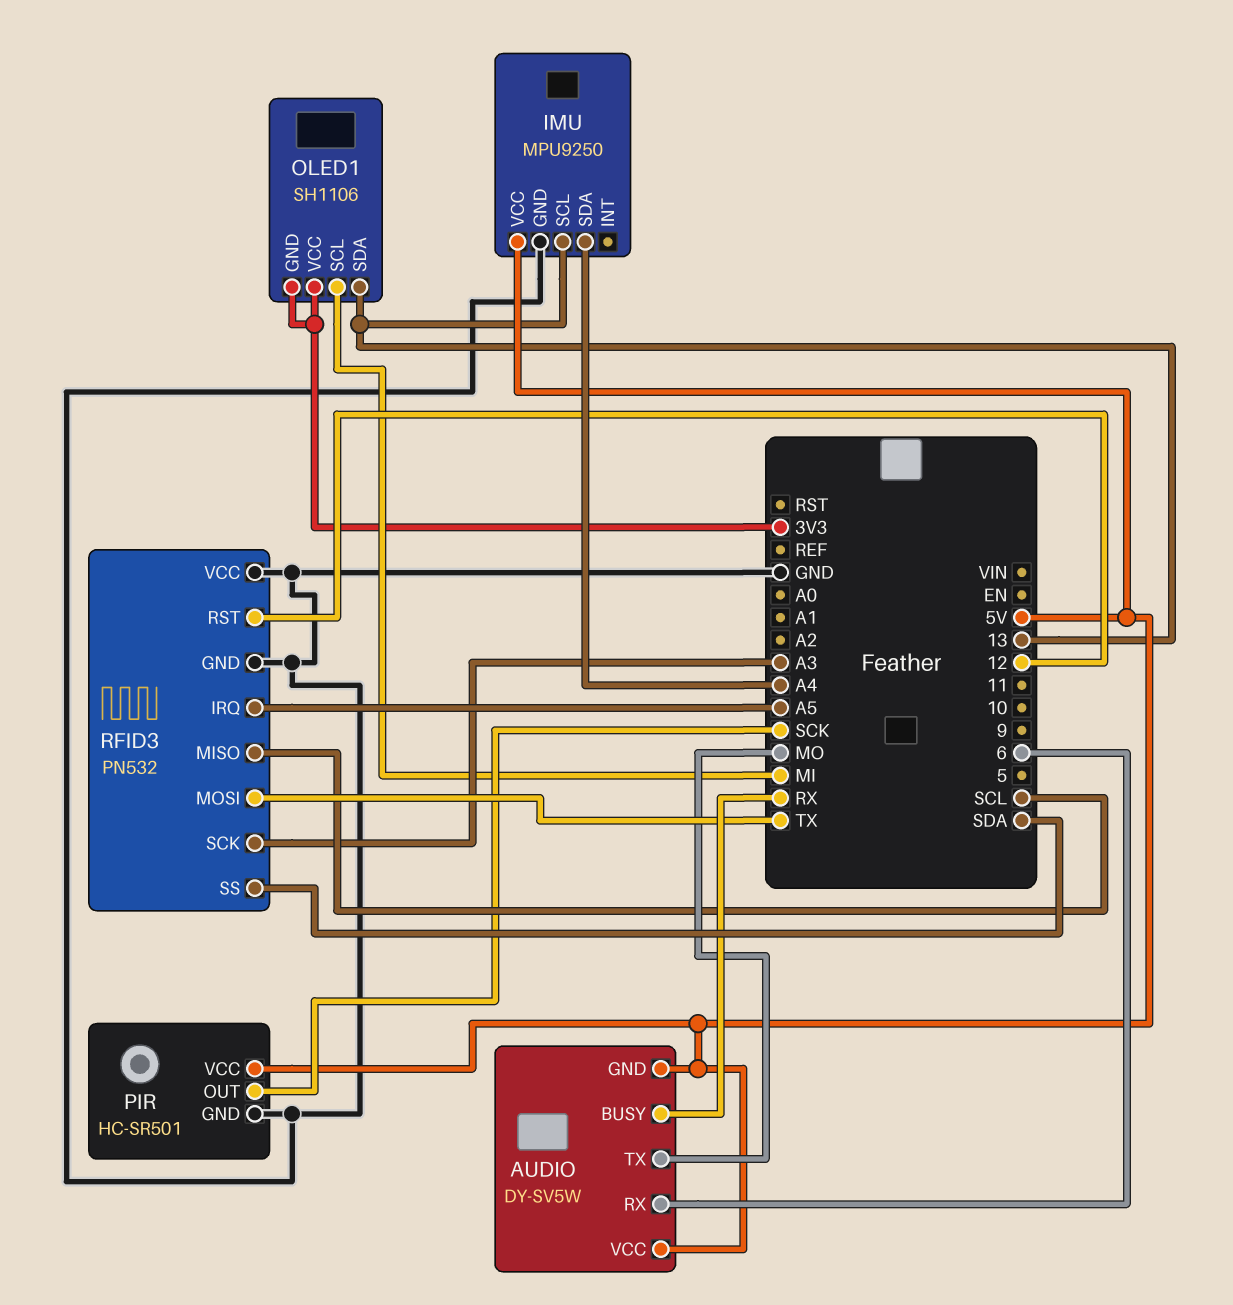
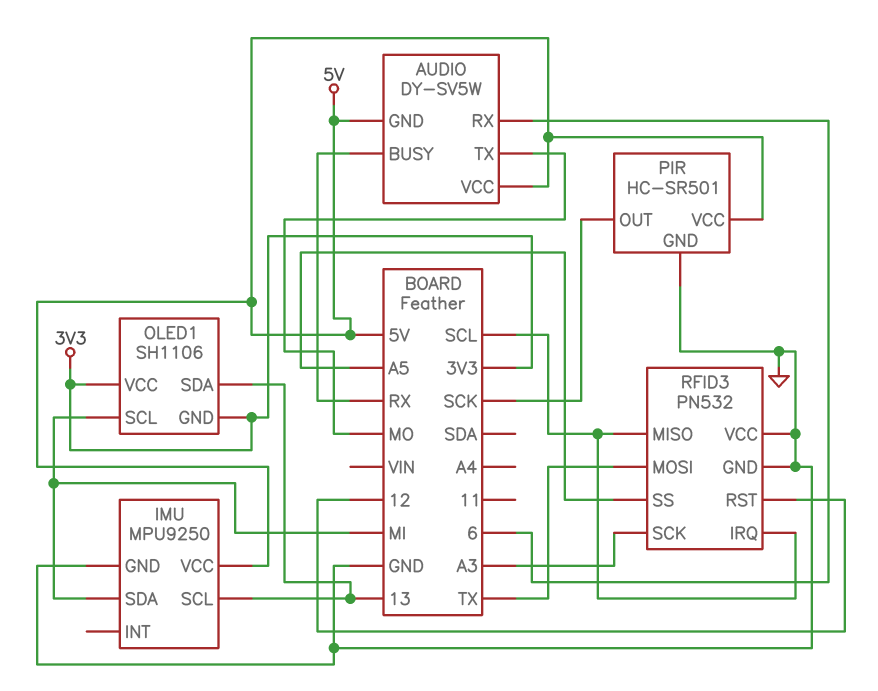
IMU pin SDA: A4 -> MI
RFID3 pin IRQ: A5 -> SCL
RFID3 pin SS: SDA -> A5

